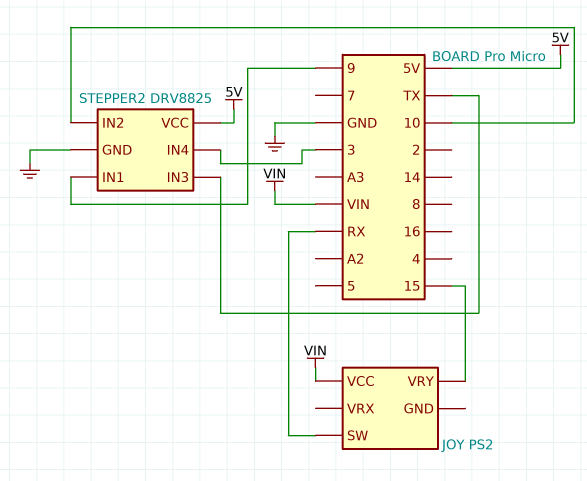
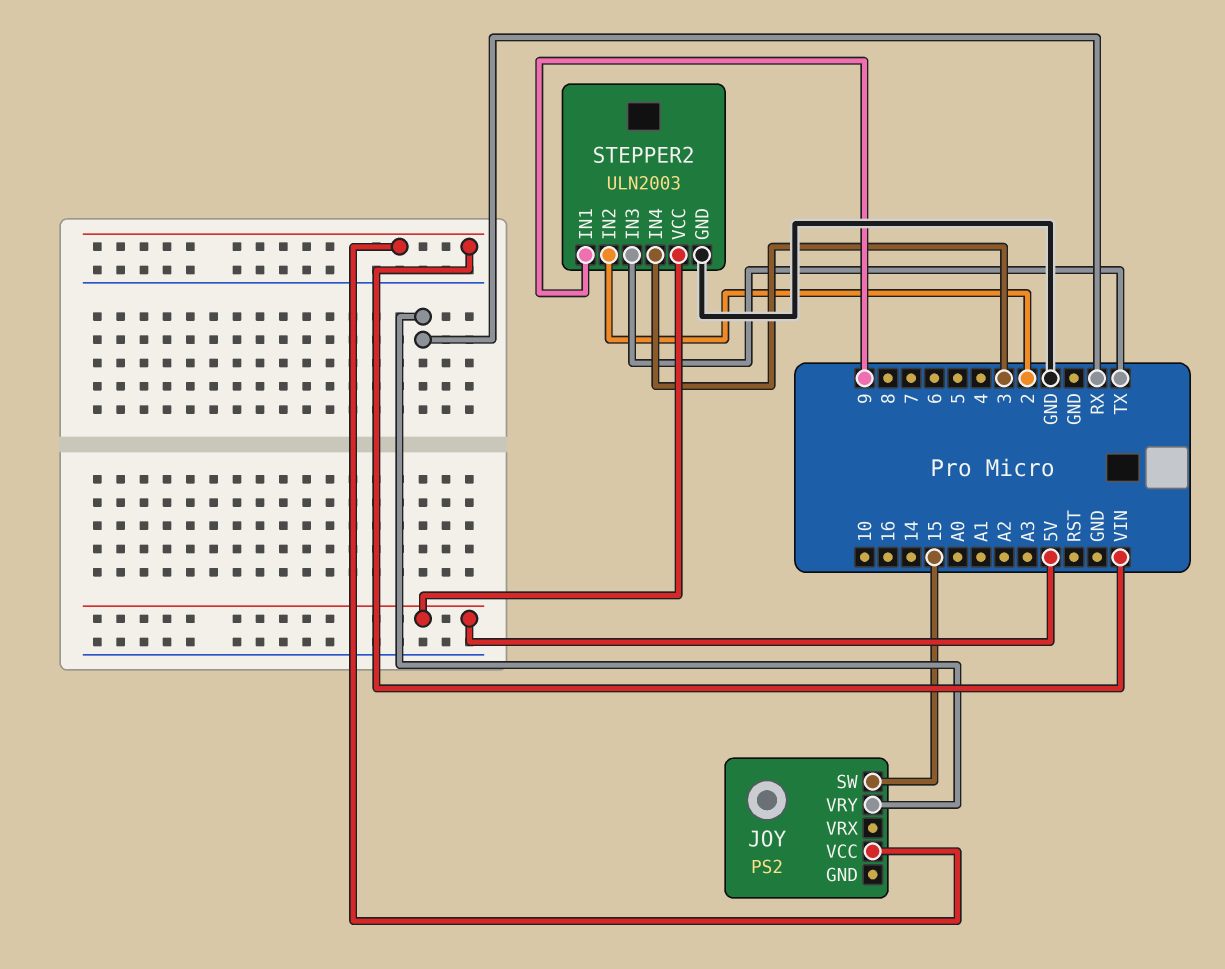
JOY pin SW: RX -> 15
JOY pin VRY: 15 -> RX
STEPPER2: DRV8825 -> ULN2003
STEPPER2 pin IN2: 10 -> 2

